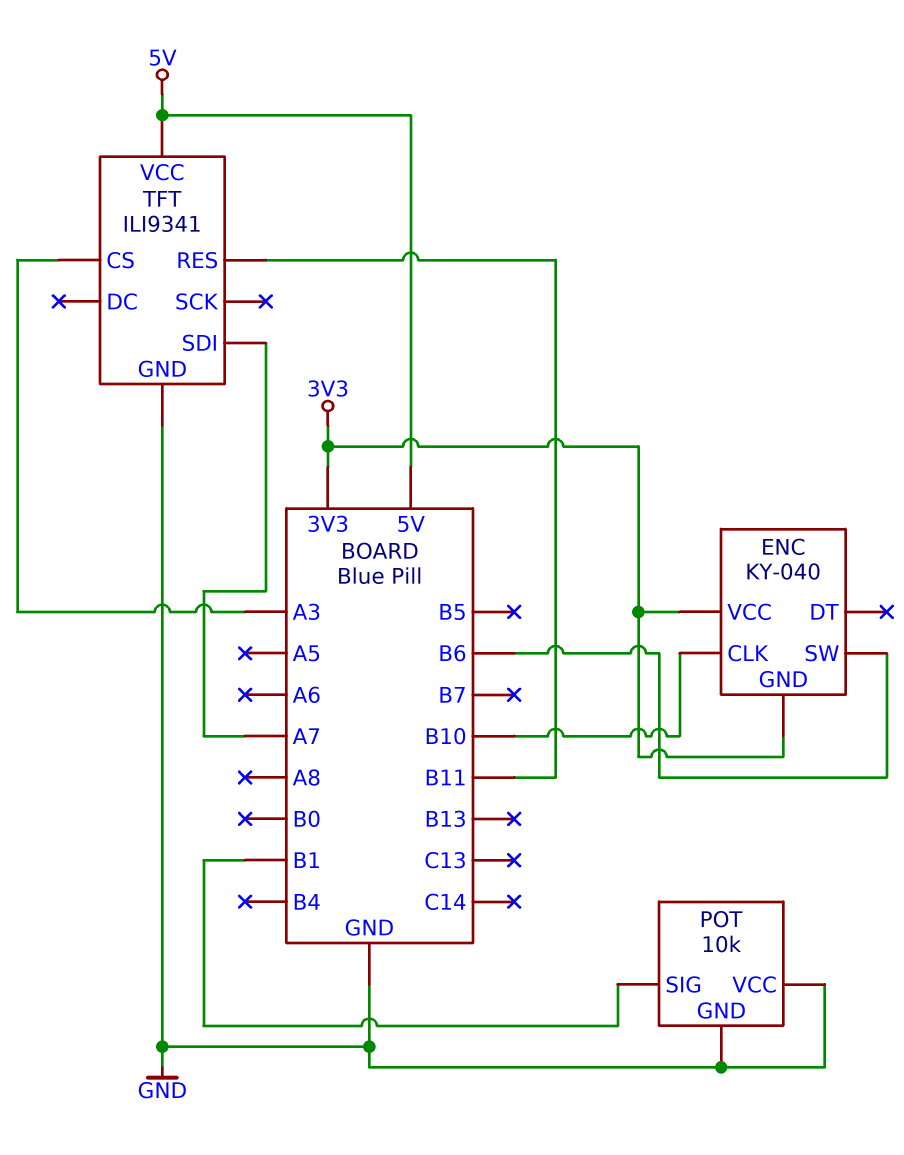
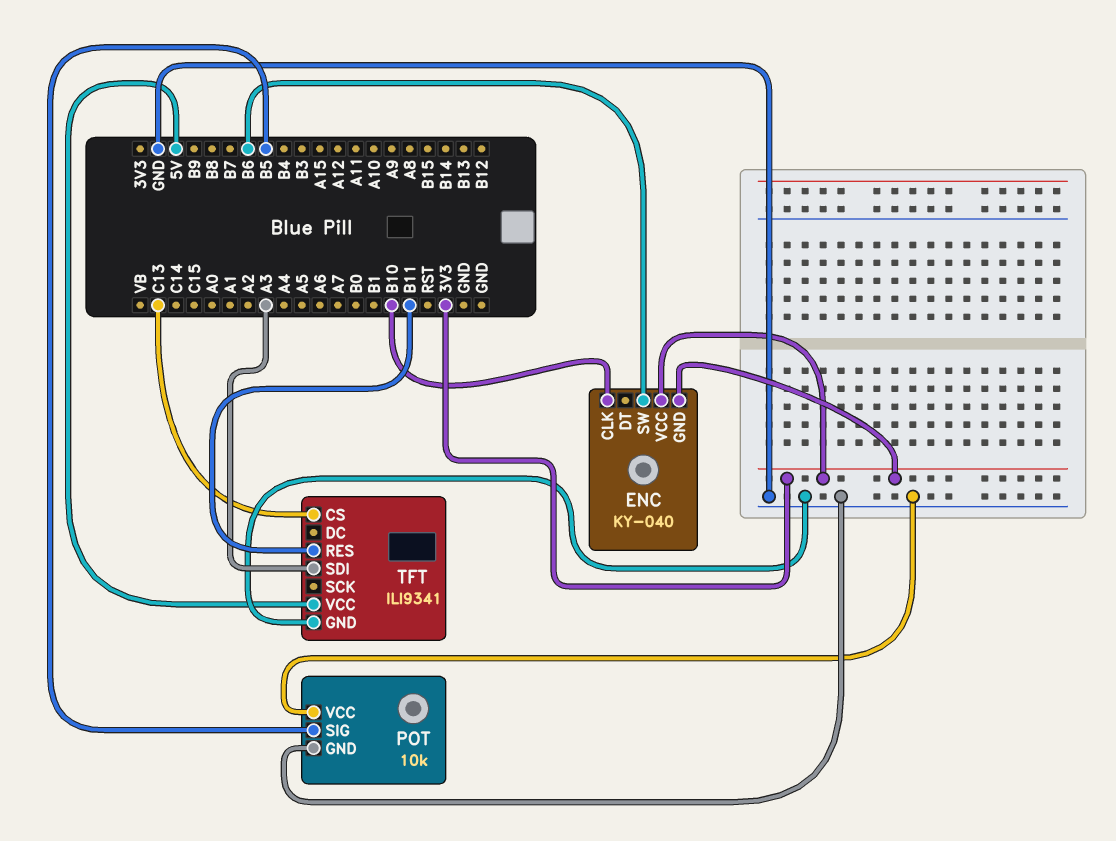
POT pin SIG: B1 -> B5
TFT pin CS: A3 -> C13
TFT pin SDI: A7 -> A3

